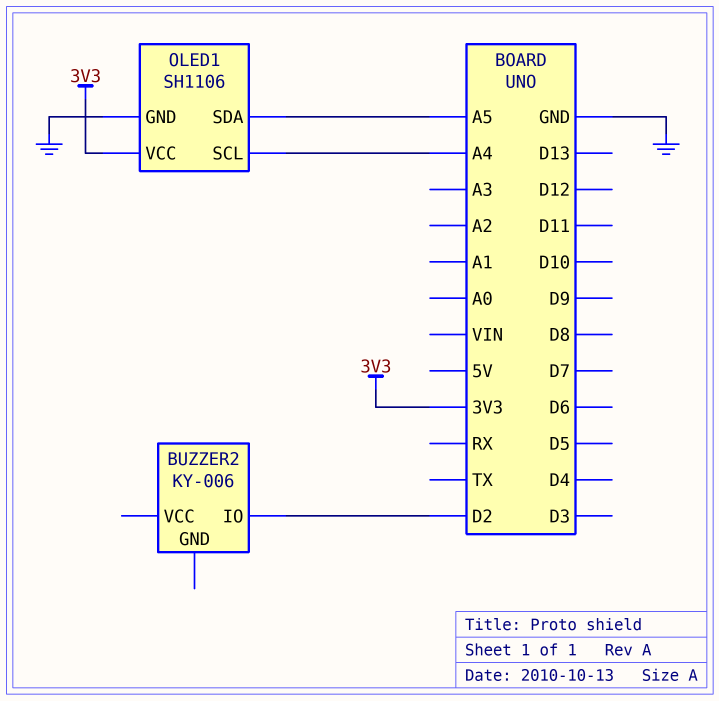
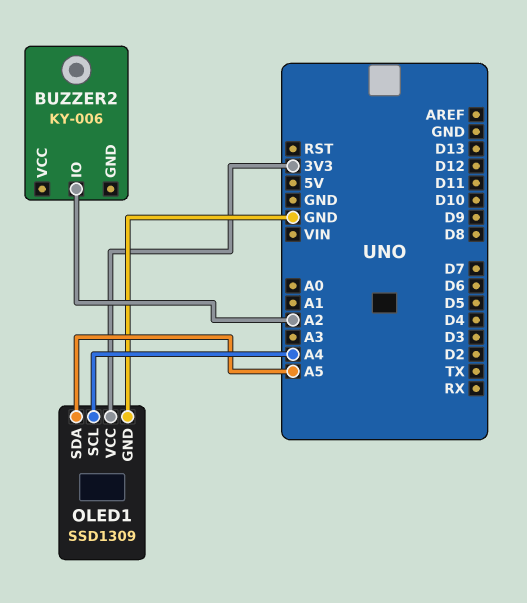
BUZZER2 pin IO: D2 -> A2
OLED1: SH1106 -> SSD1309

